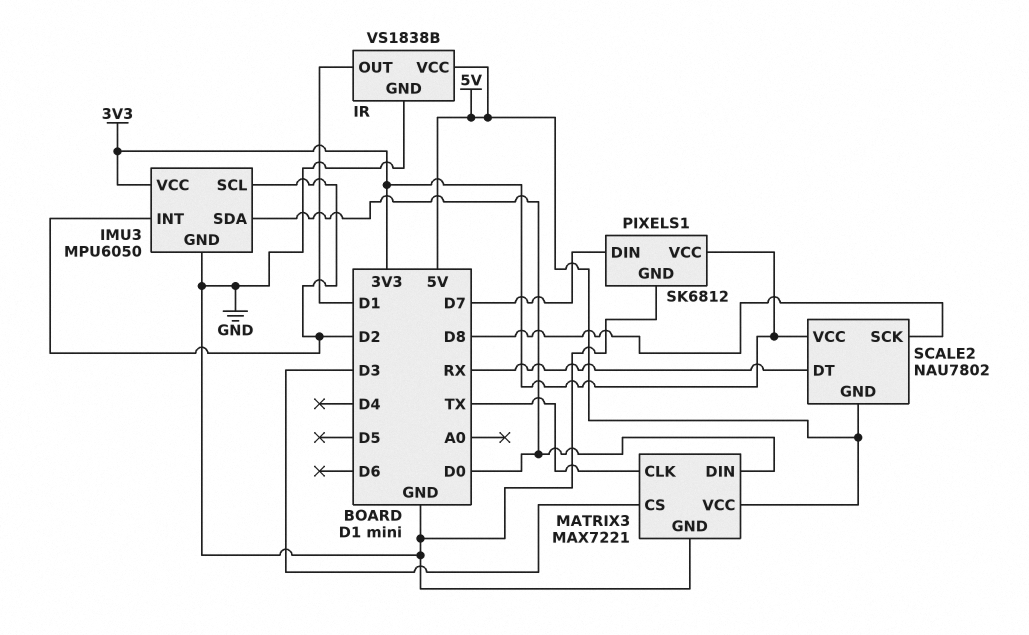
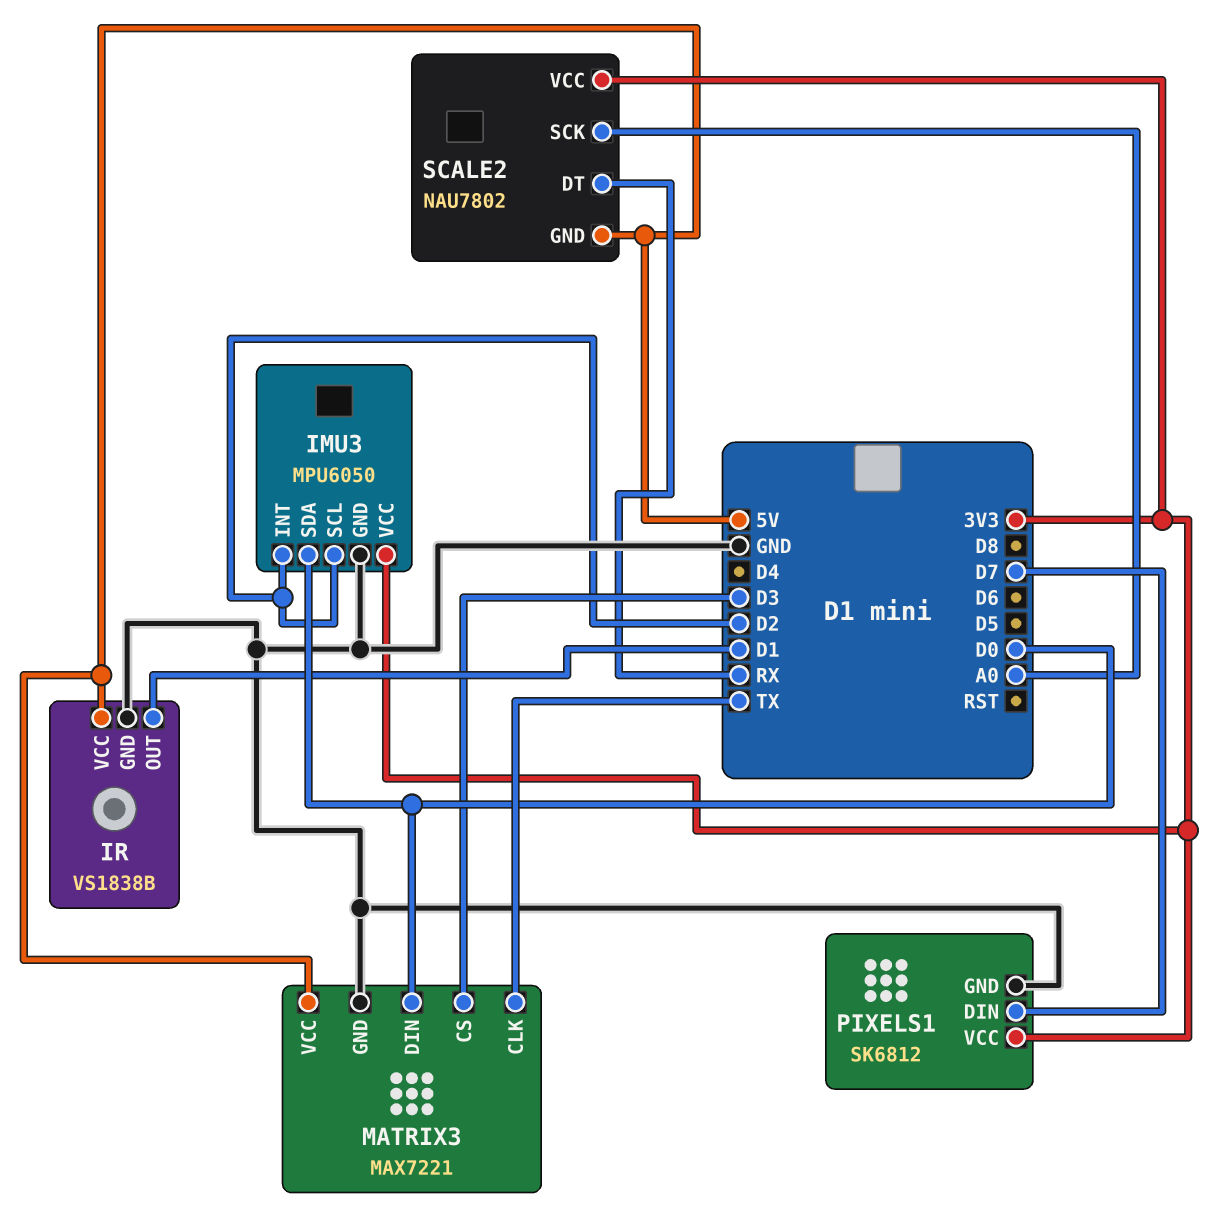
SCALE2 pin SCK: D8 -> A0

